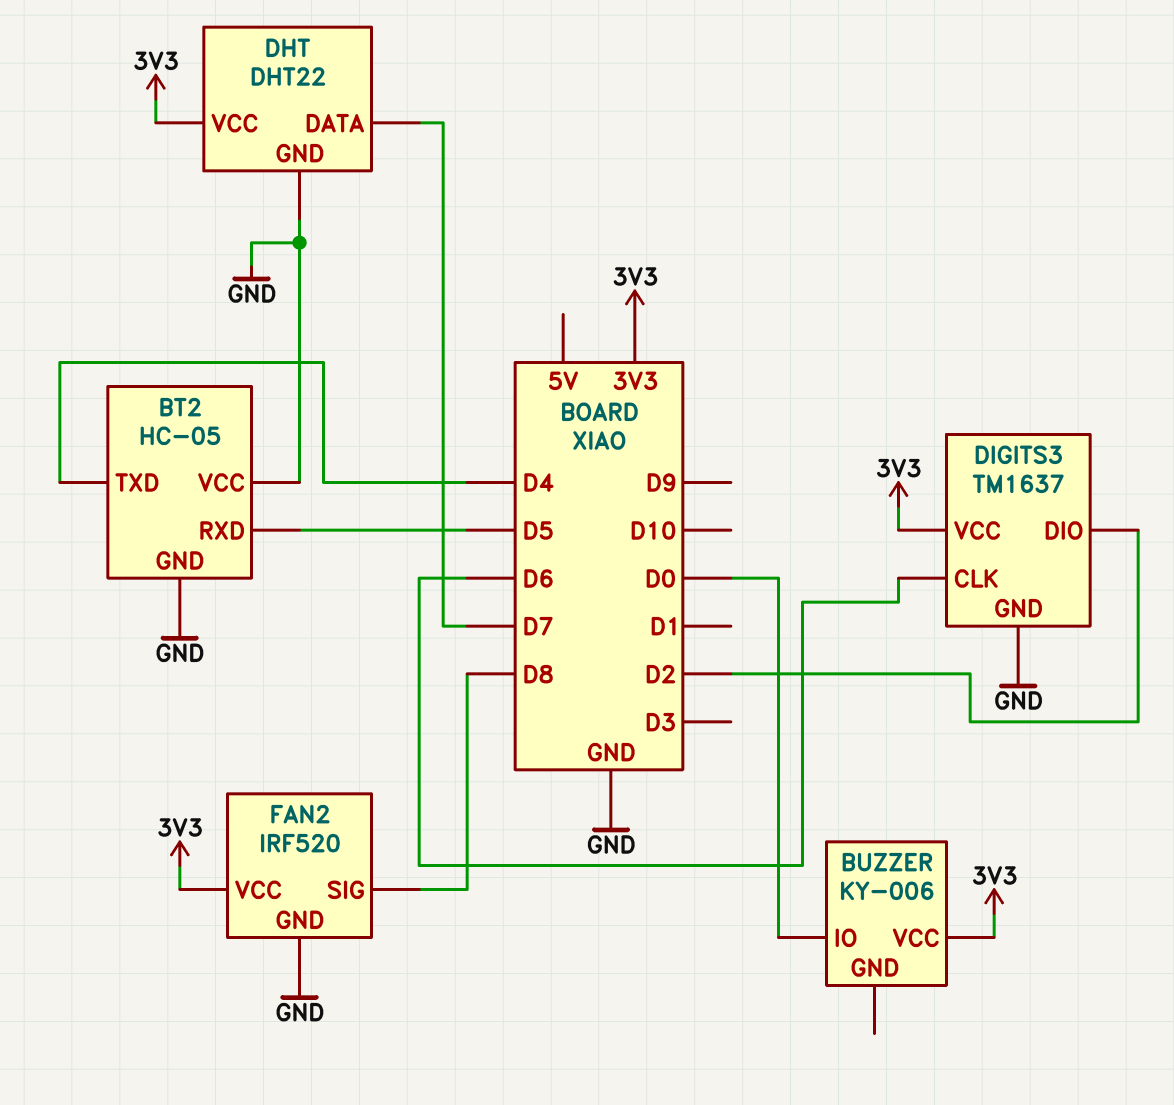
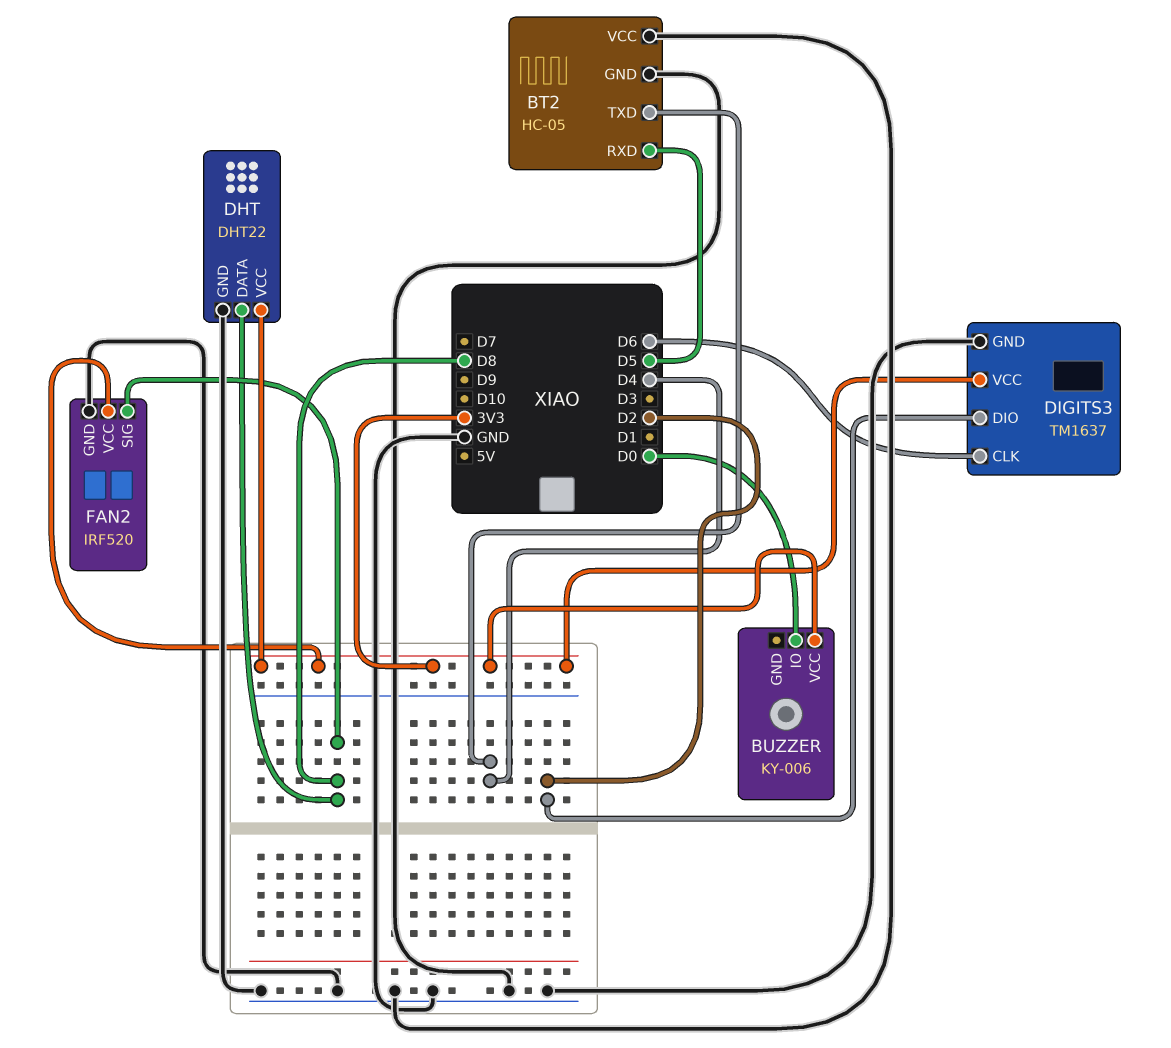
DHT pin DATA: D7 -> D8

